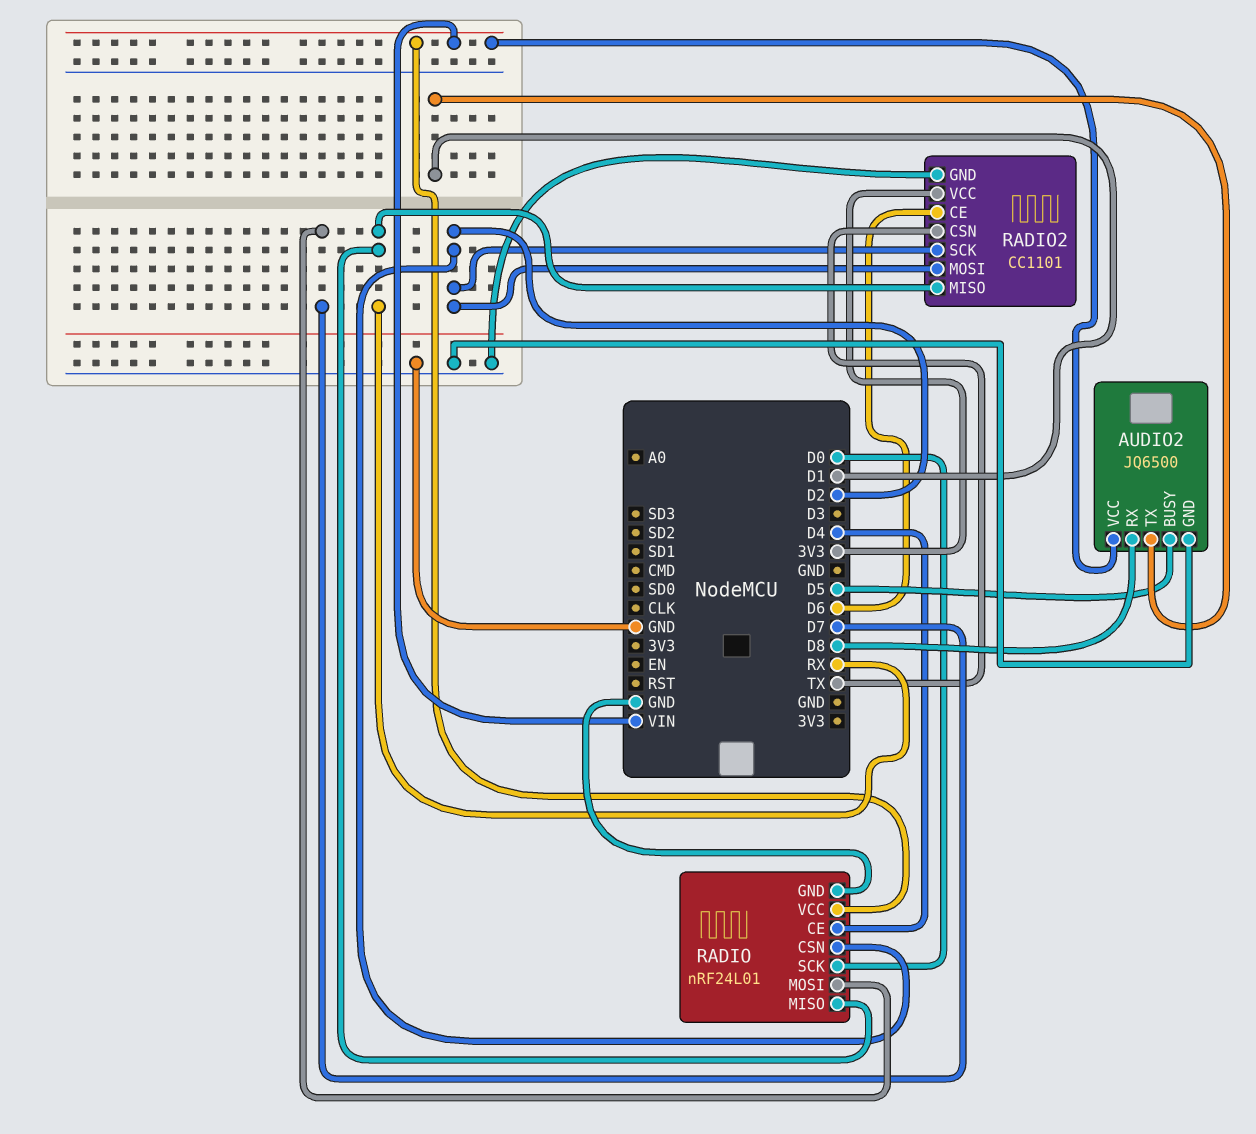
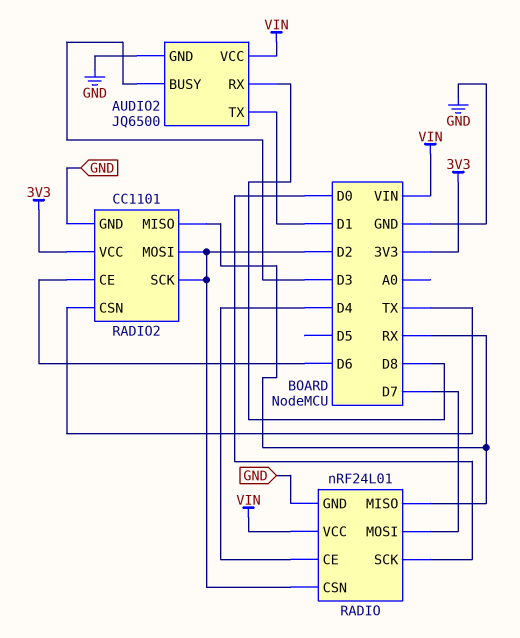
AUDIO2 pin BUSY: D5 -> D3

